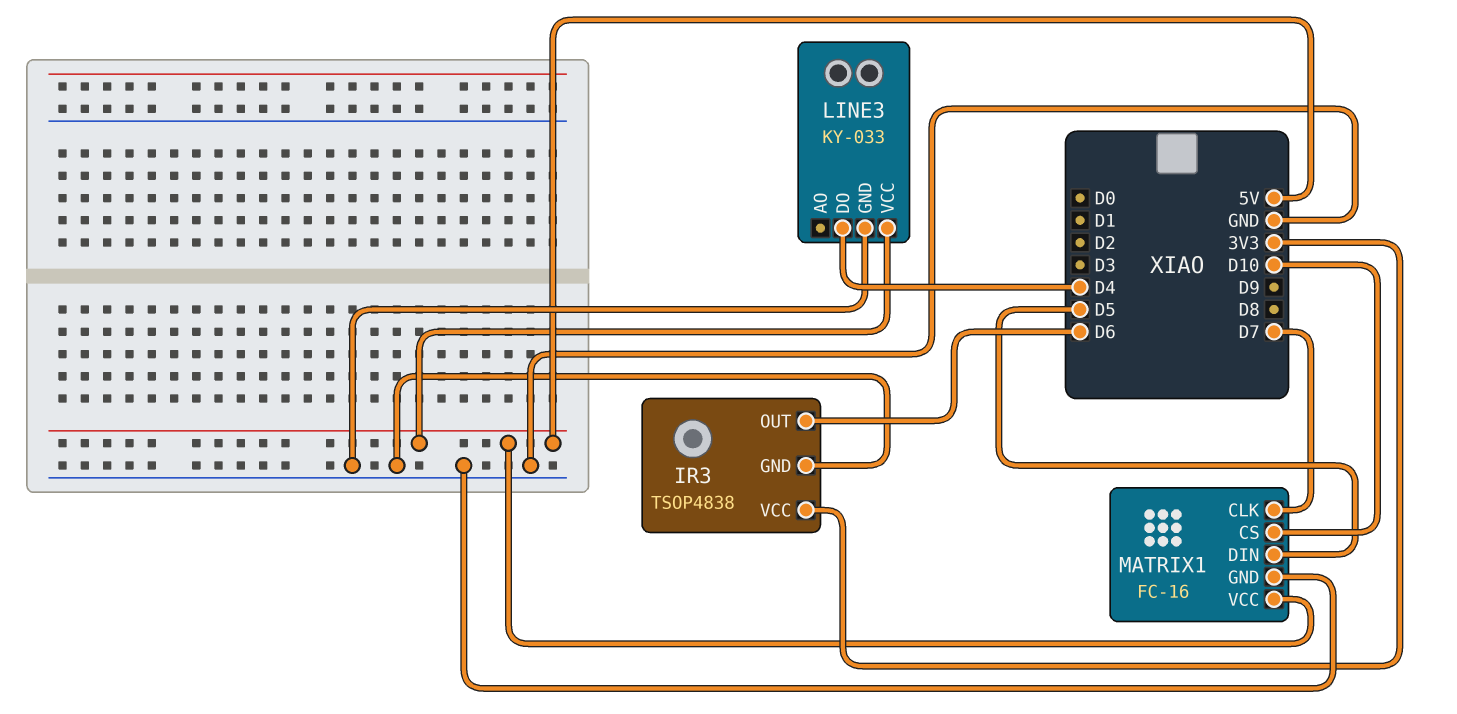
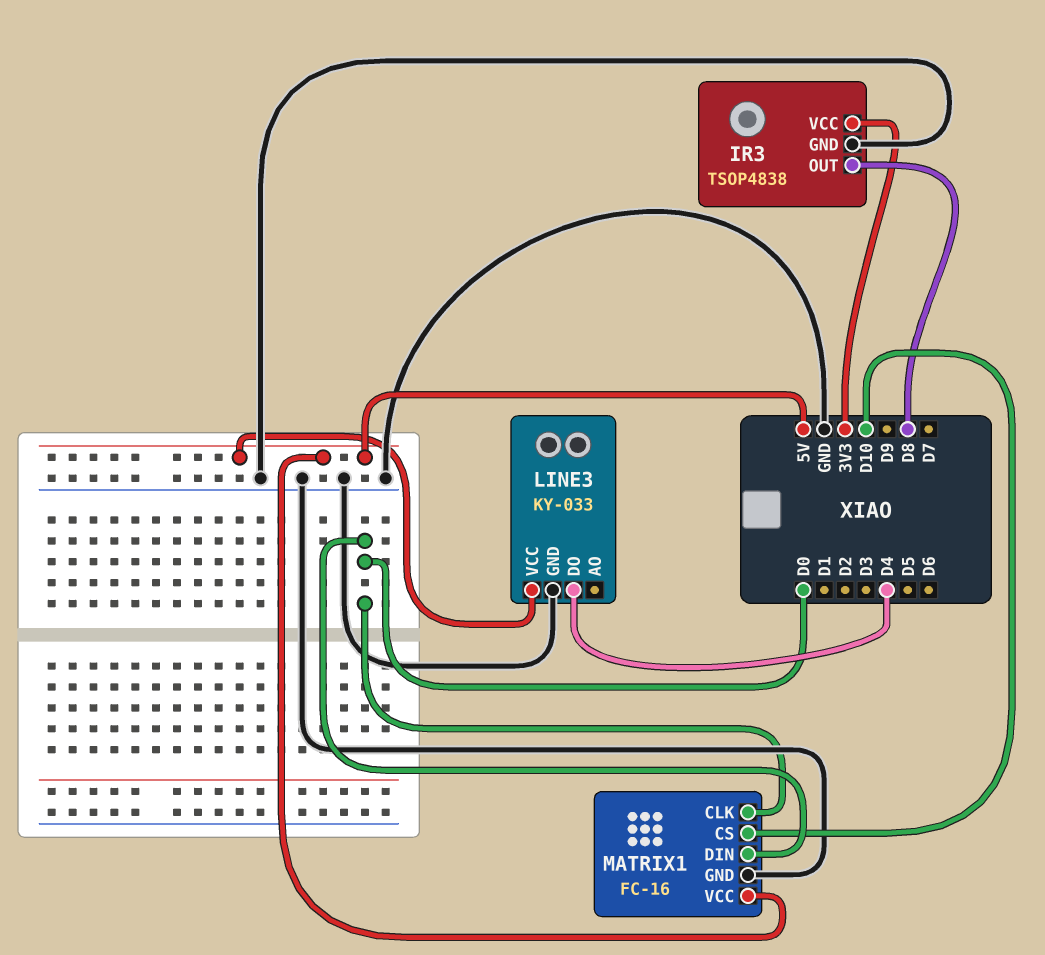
IR3 pin OUT: D6 -> D8
MATRIX1 pin CLK: D7 -> D0
MATRIX1 pin DIN: D5 -> D0

